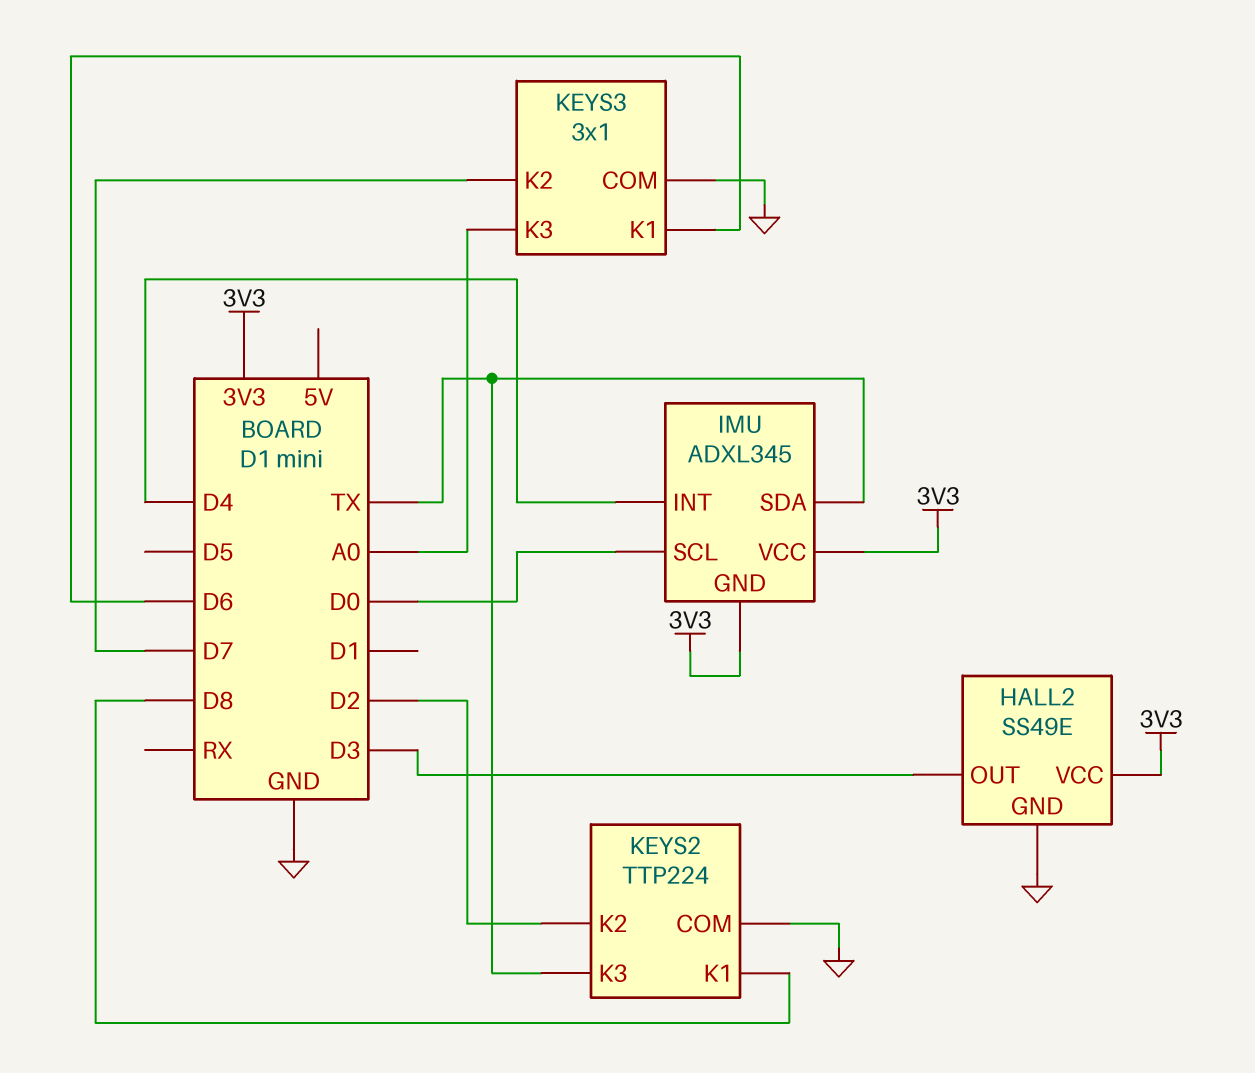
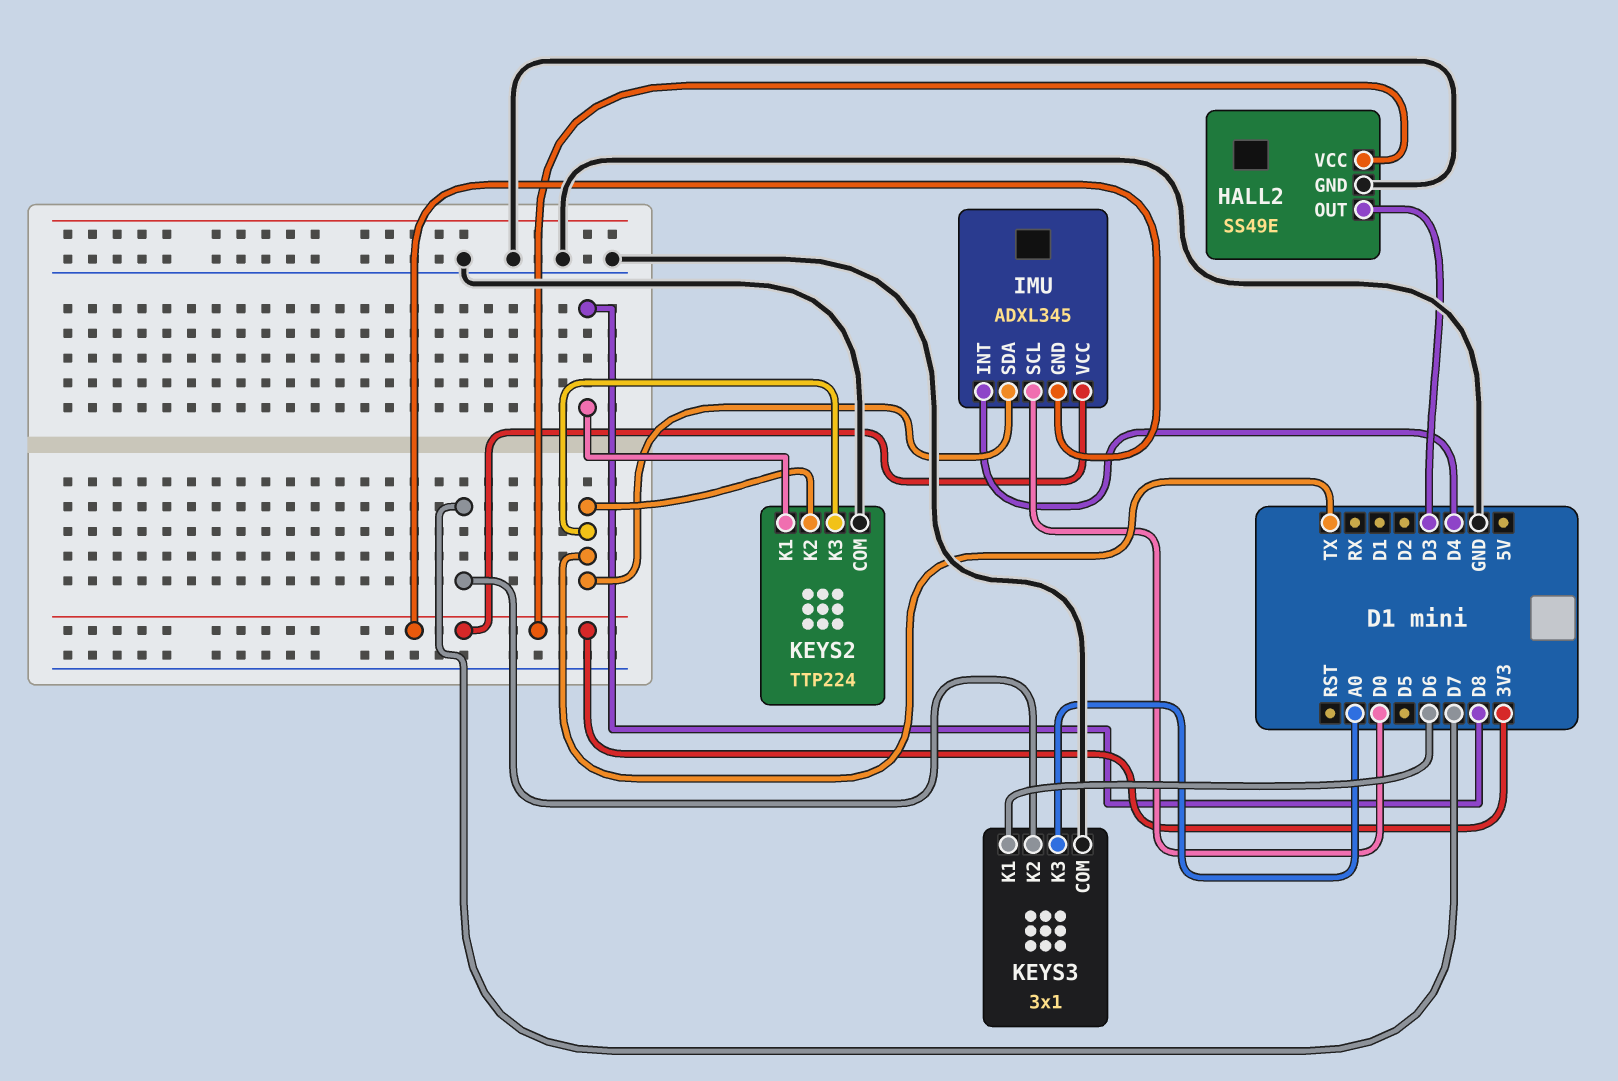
KEYS2 pin K2: D2 -> TX

